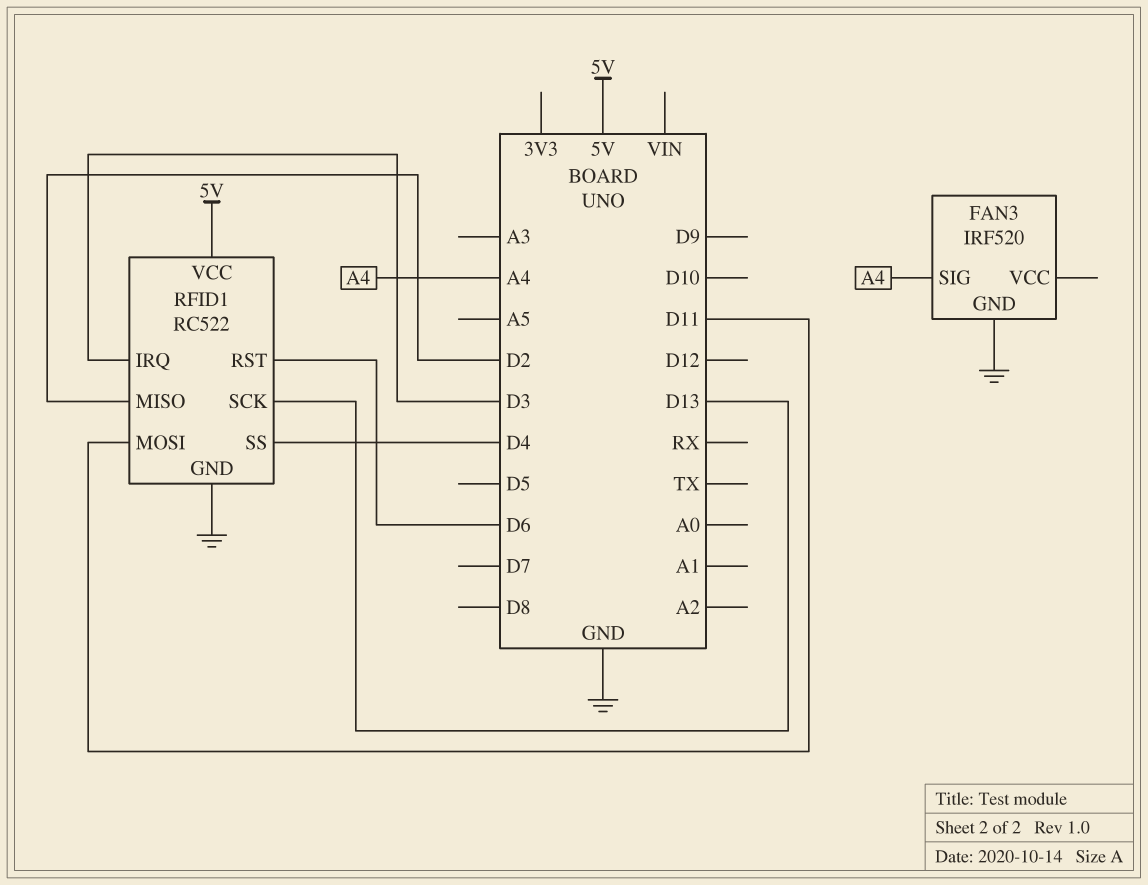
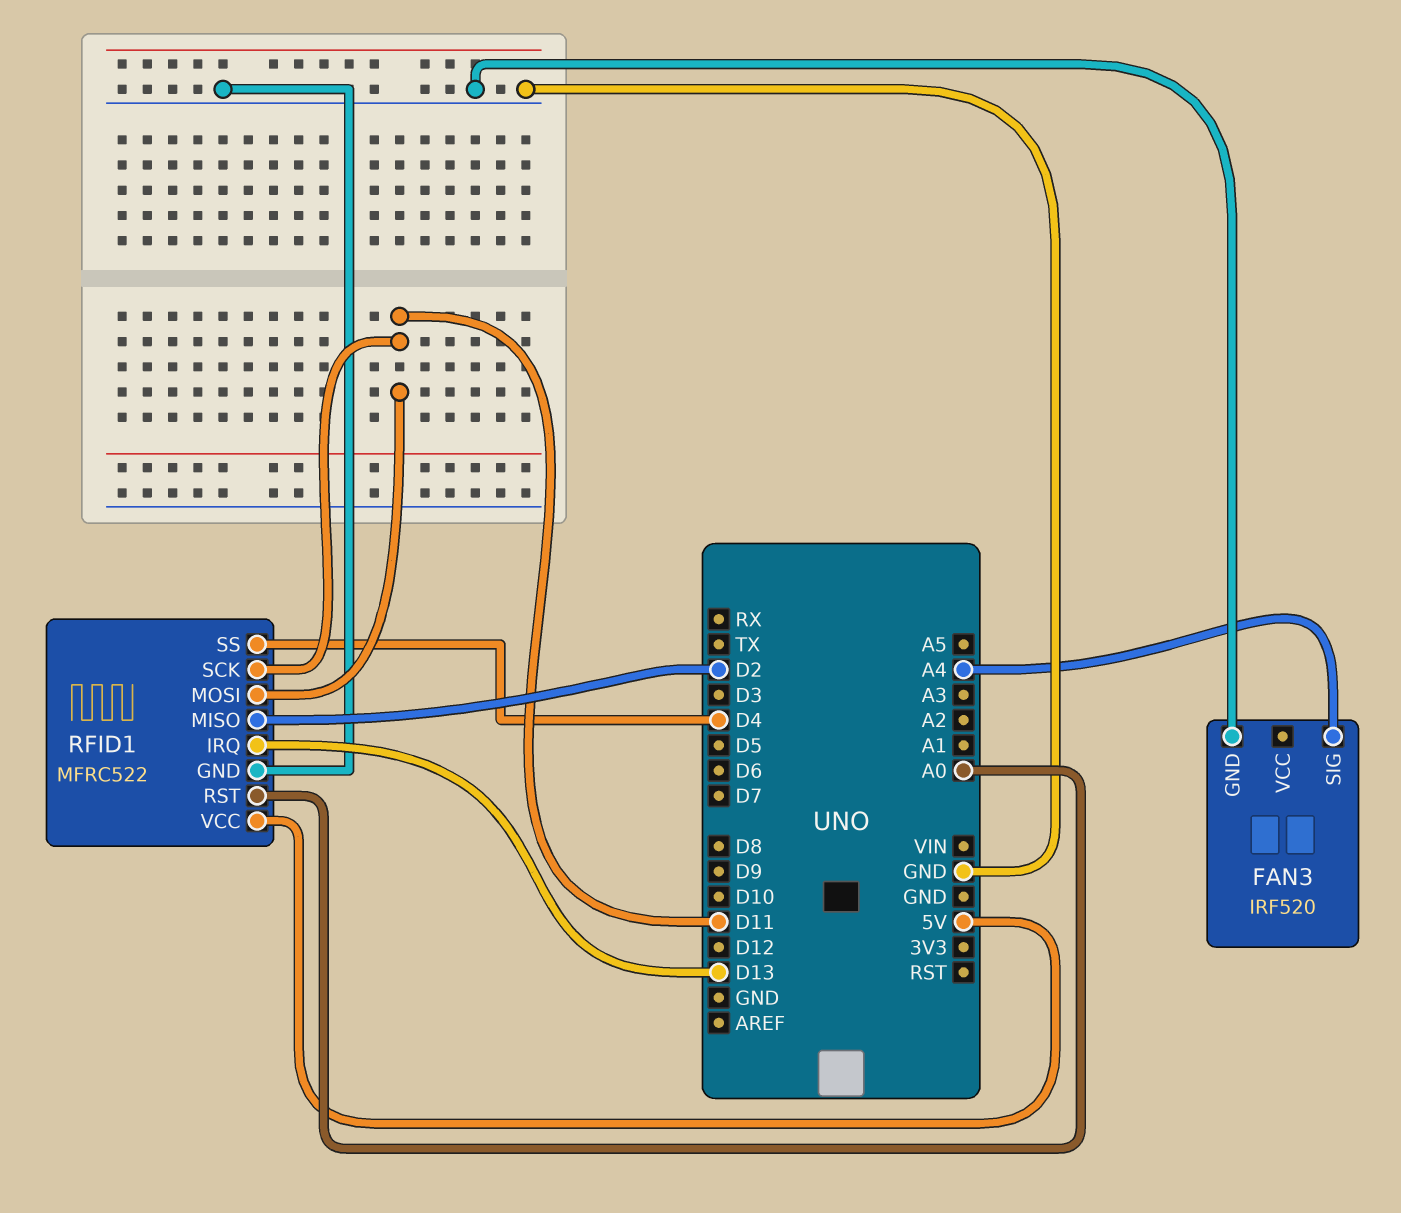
RFID1: RC522 -> MFRC522
RFID1 pin IRQ: D3 -> D13
RFID1 pin RST: D6 -> A0
RFID1 pin SCK: D13 -> D11

